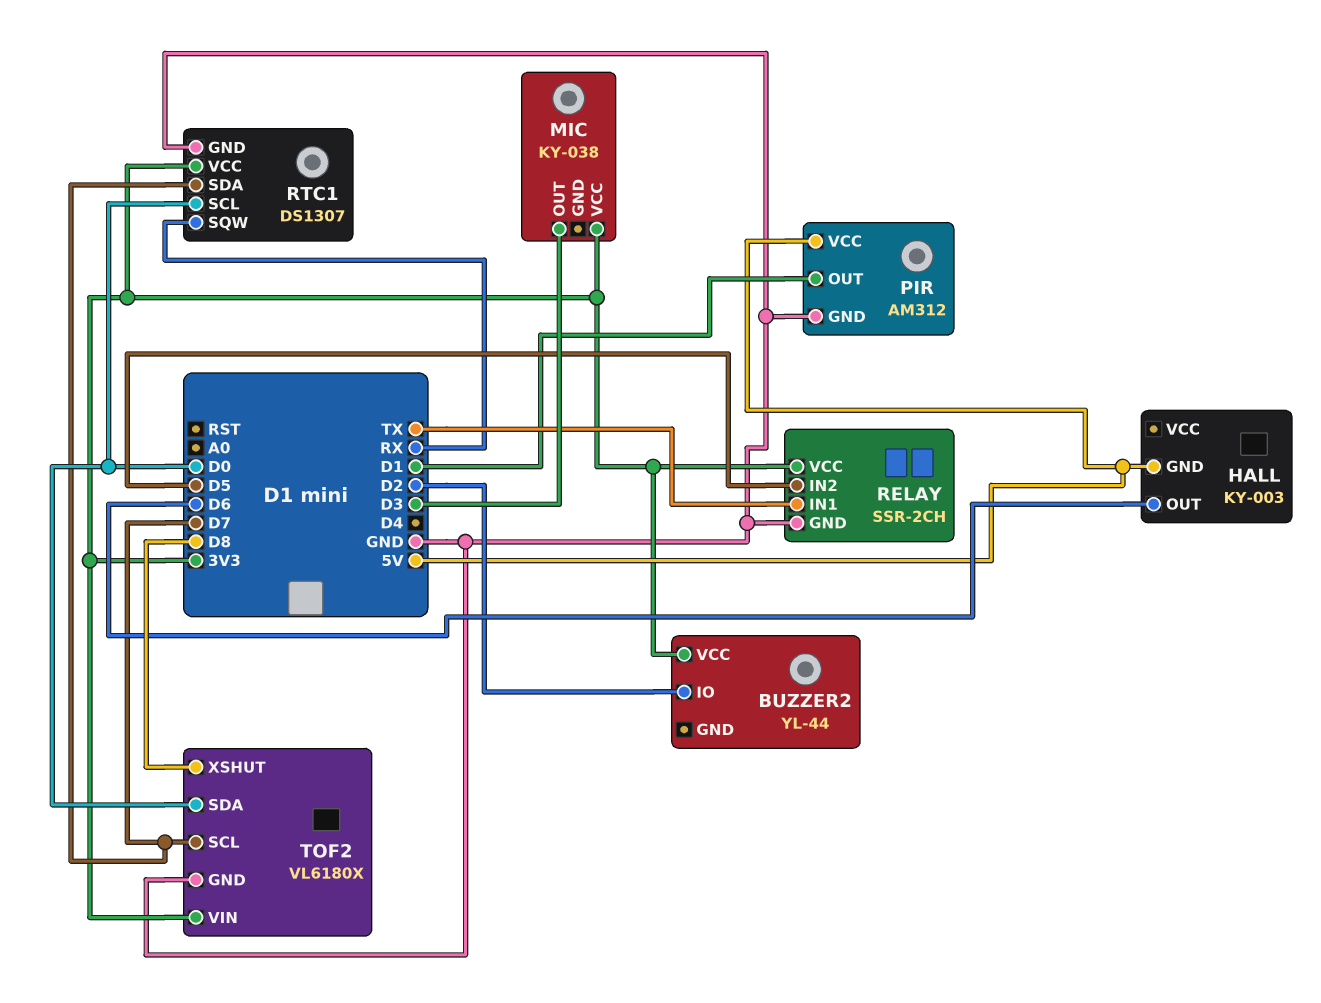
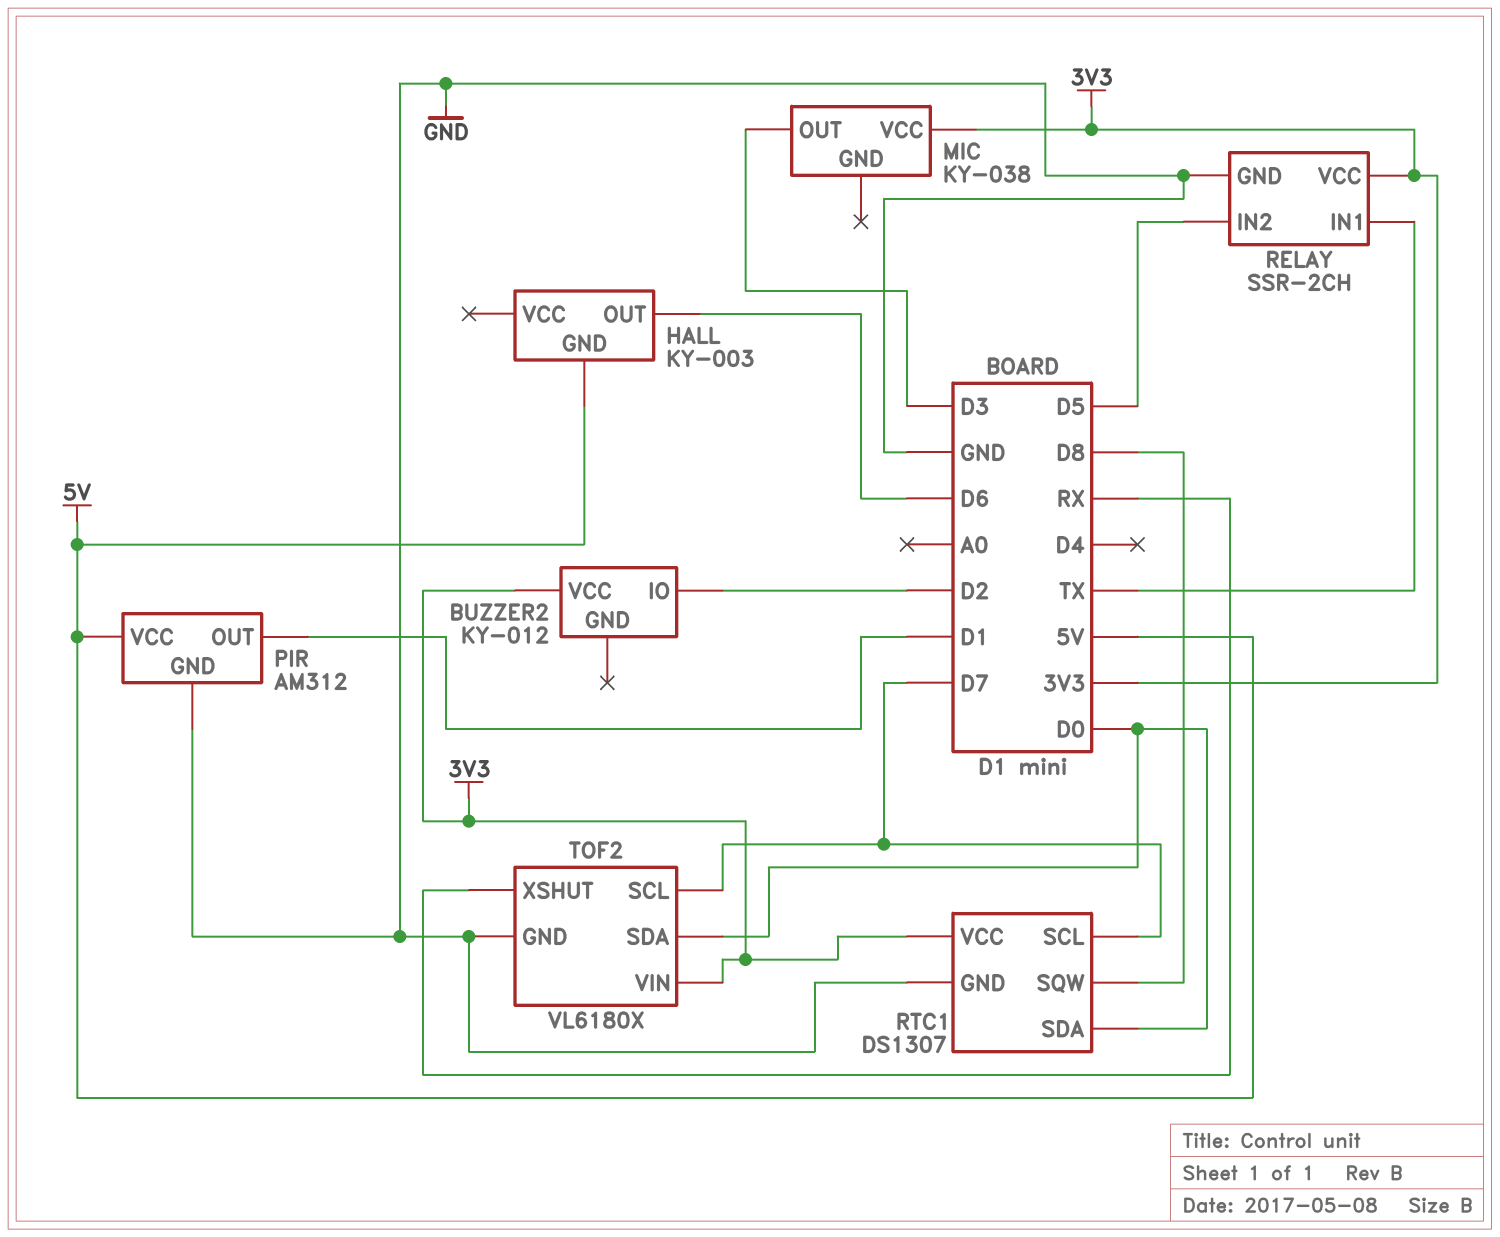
BUZZER2: YL-44 -> KY-012
RTC1 pin SCL: D0 -> D7
RTC1 pin SDA: D7 -> D0
RTC1 pin SQW: RX -> D8
TOF2 pin XSHUT: D8 -> RX

